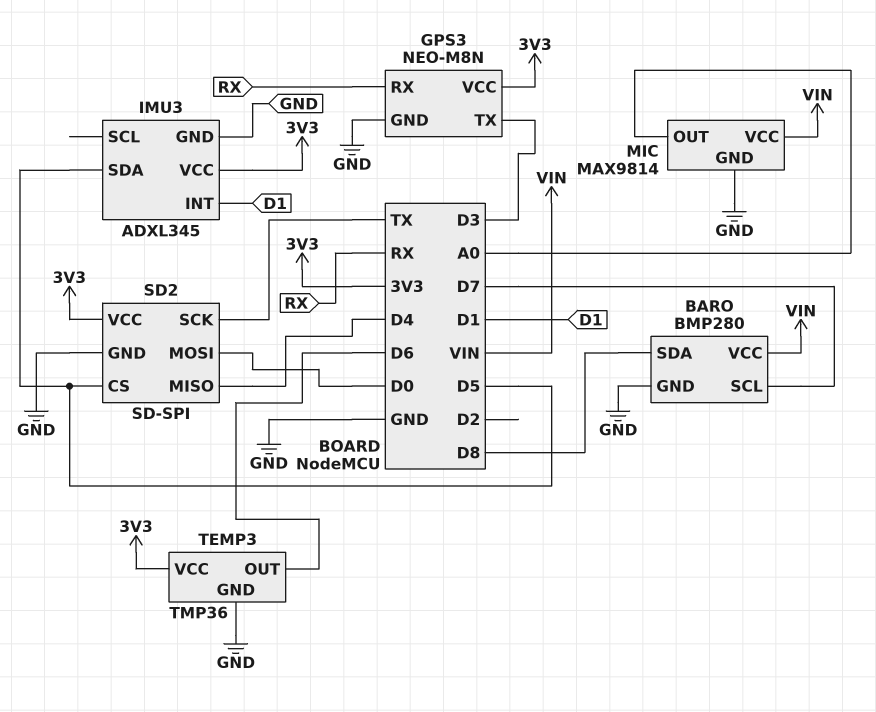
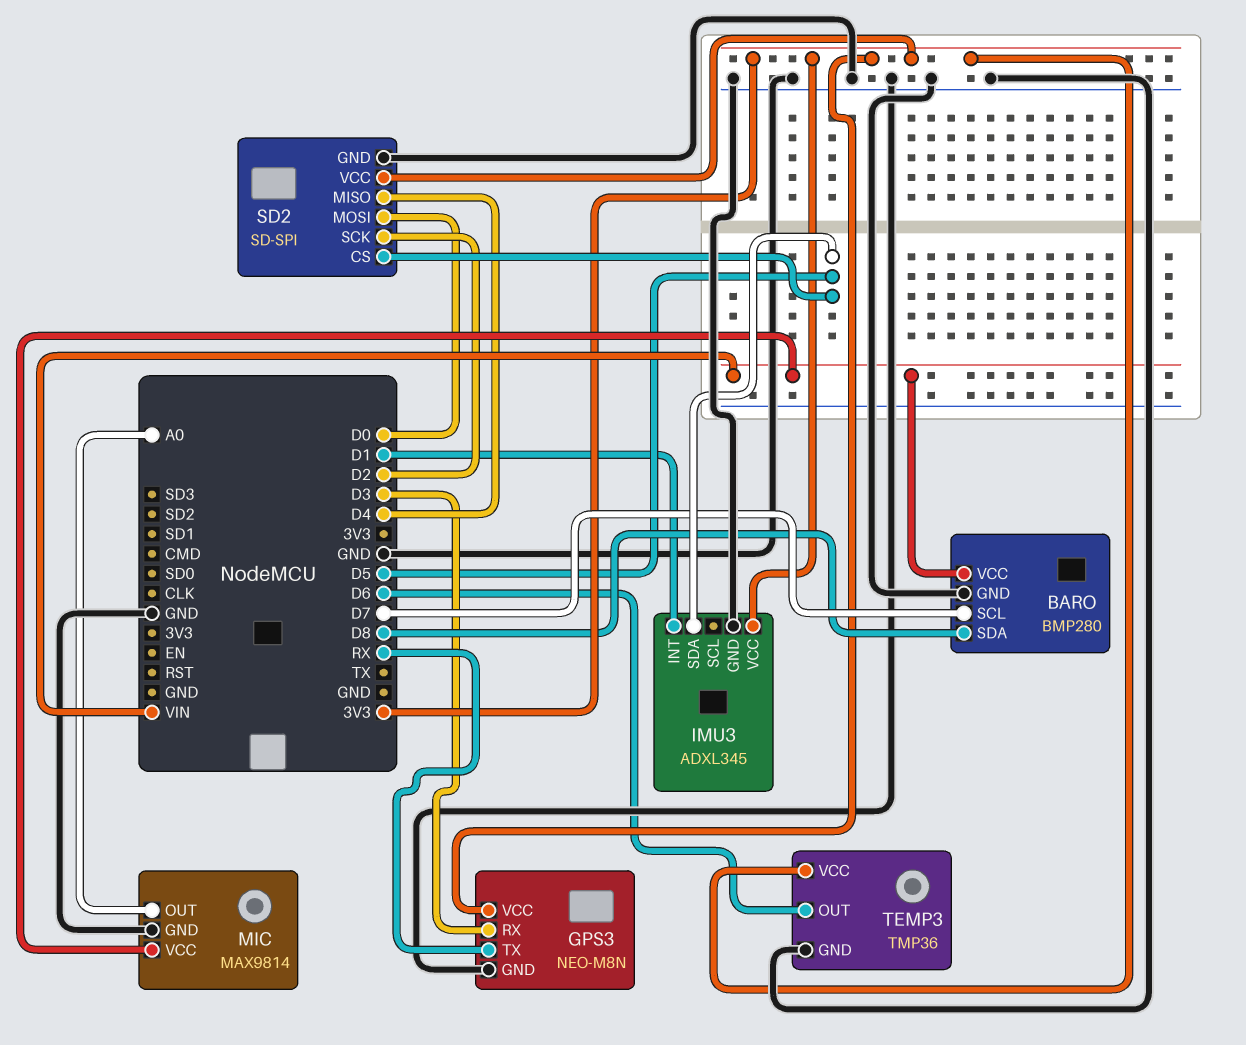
GPS3 pin RX: RX -> D3
GPS3 pin TX: D3 -> RX
SD2 pin SCK: TX -> D2

